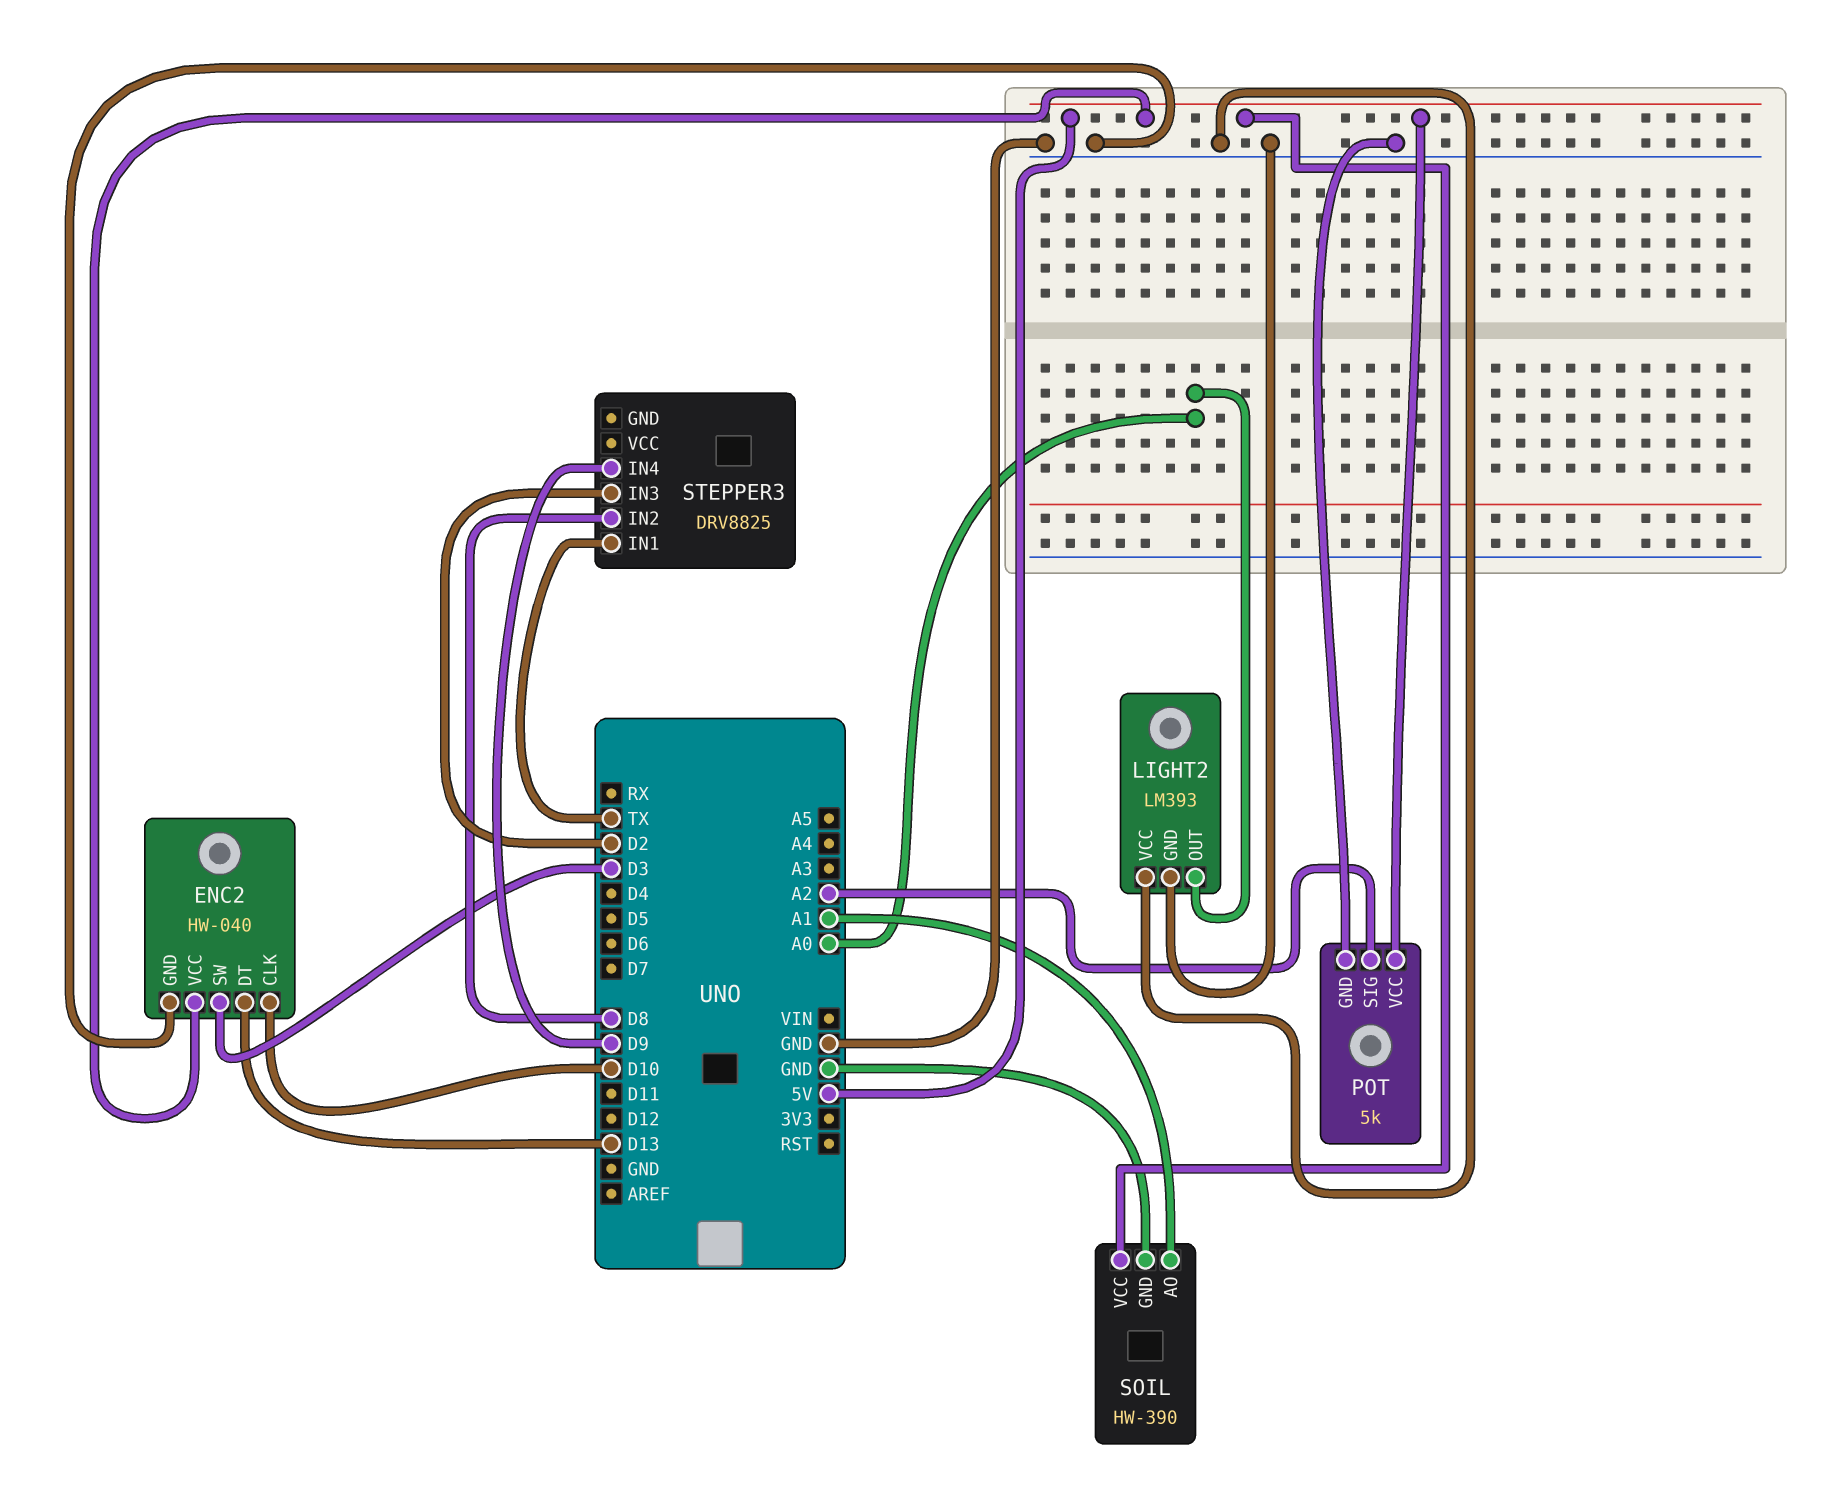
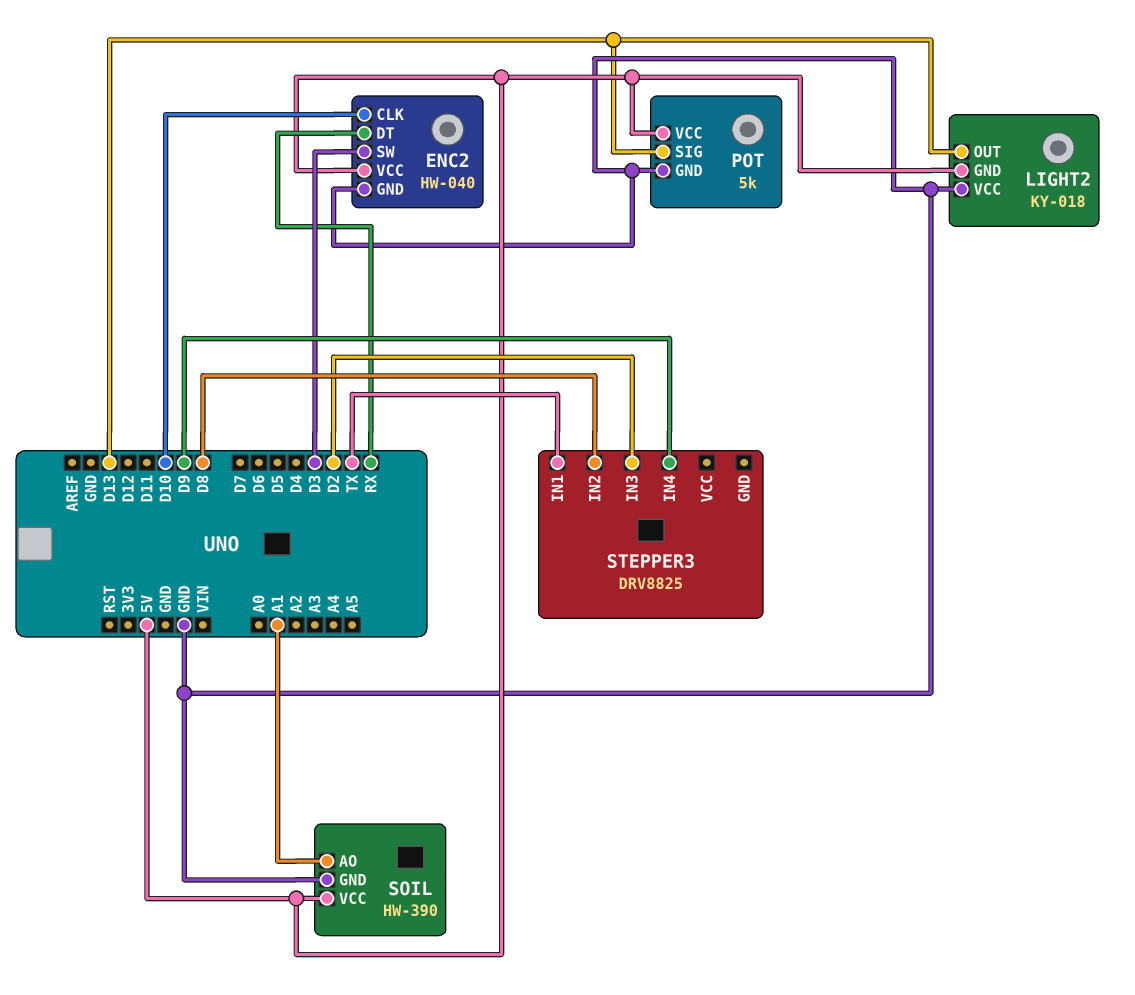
ENC2 pin DT: D13 -> RX
LIGHT2: LM393 -> KY-018
LIGHT2 pin GND: GND -> 5V
LIGHT2 pin OUT: A0 -> D13
POT pin SIG: A2 -> D13

